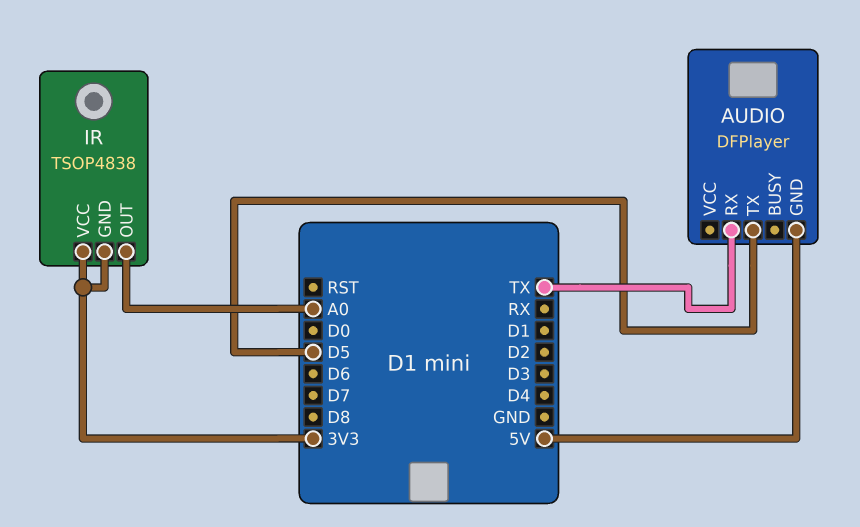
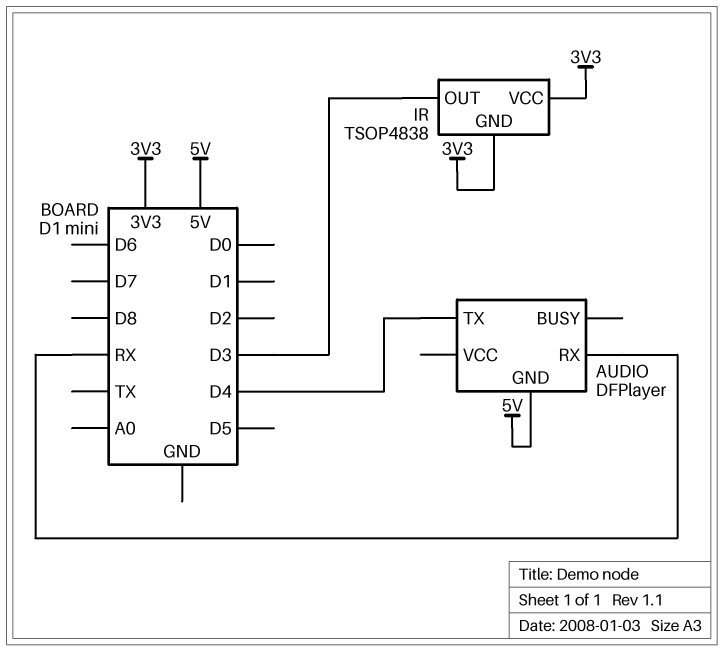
AUDIO pin RX: TX -> RX
AUDIO pin TX: D5 -> D4
IR pin OUT: A0 -> D3

